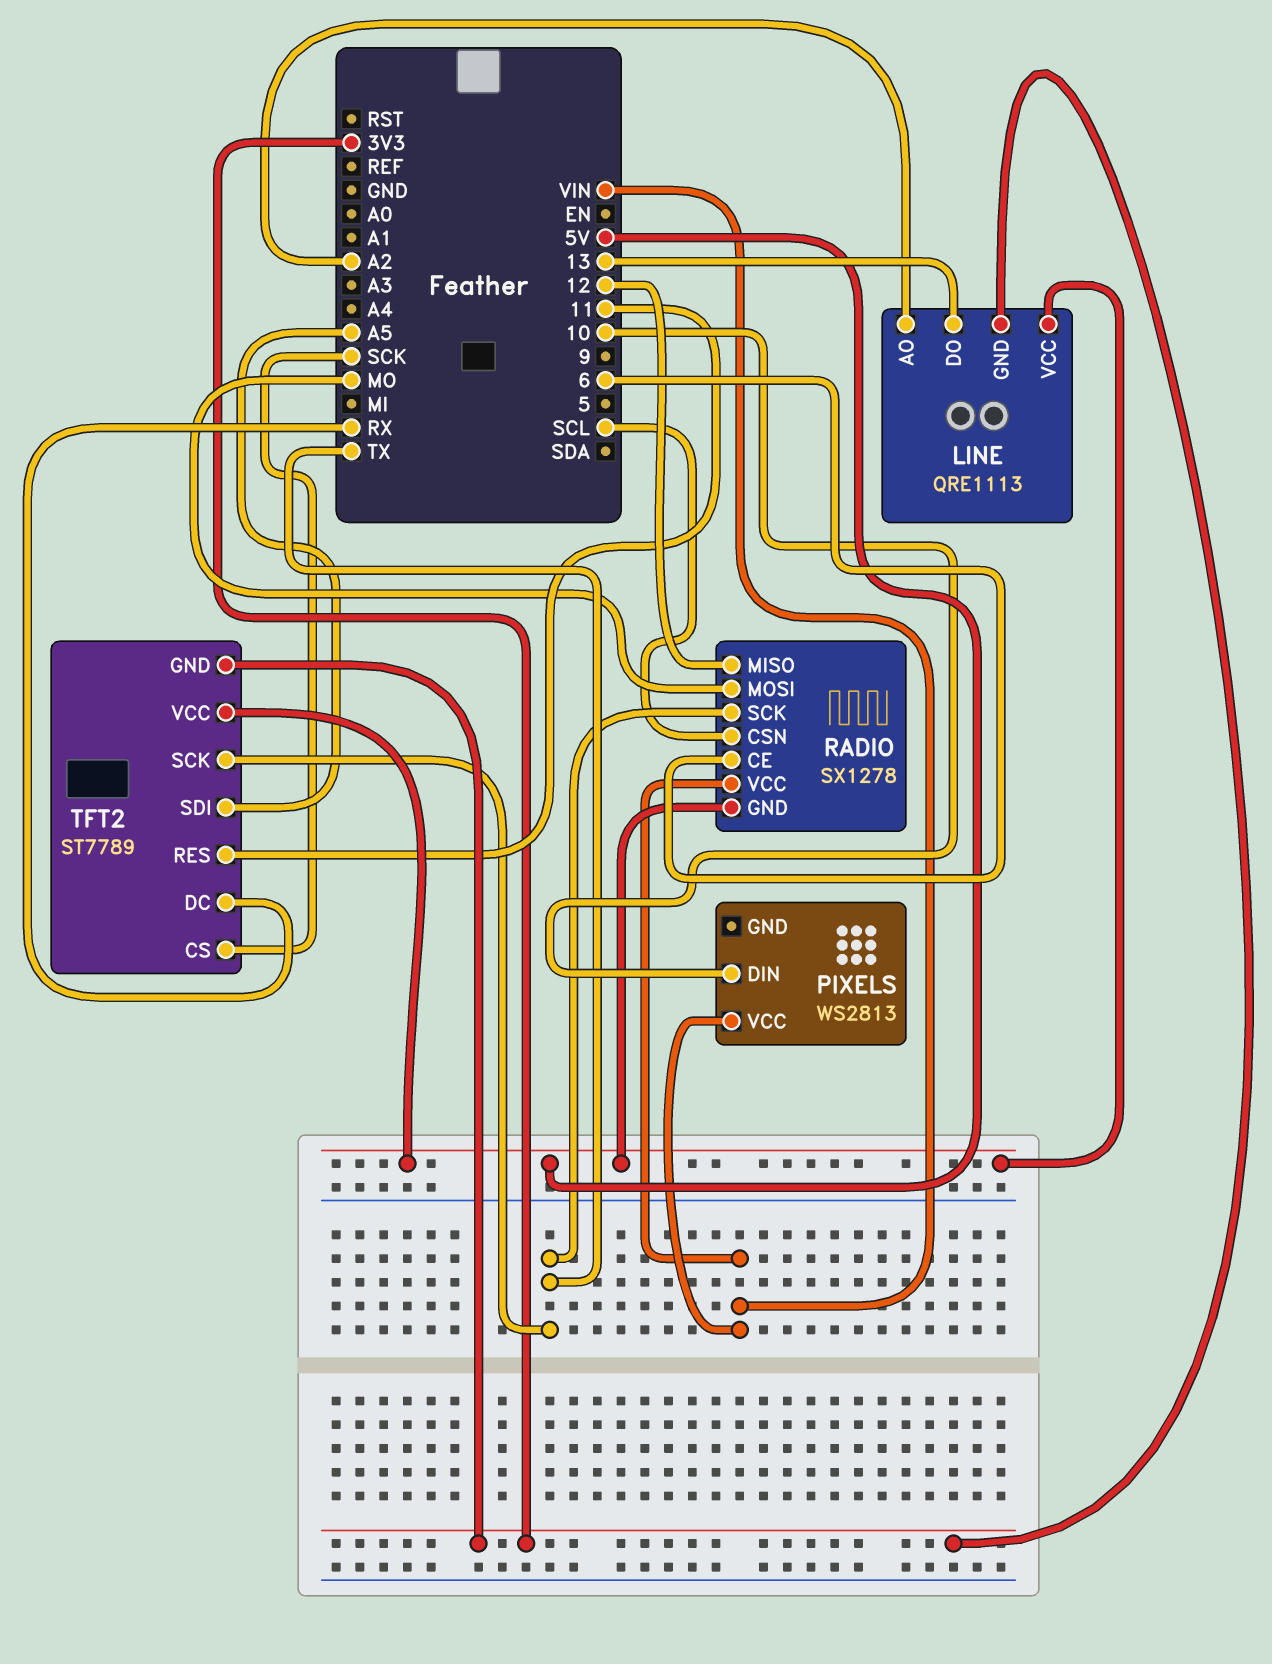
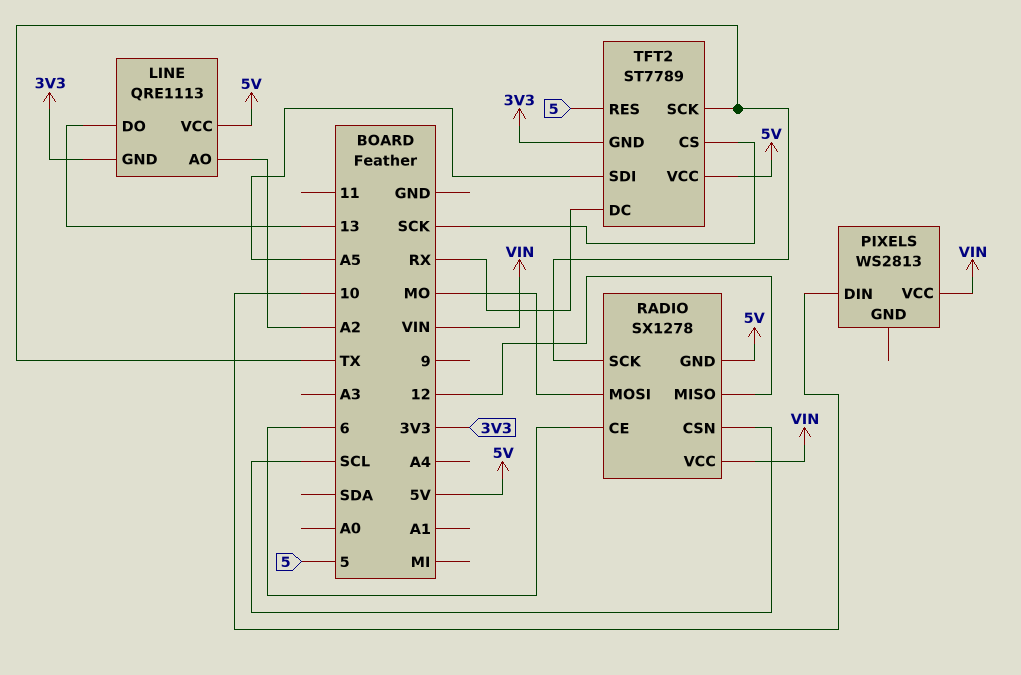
TFT2 pin RES: 11 -> 5

